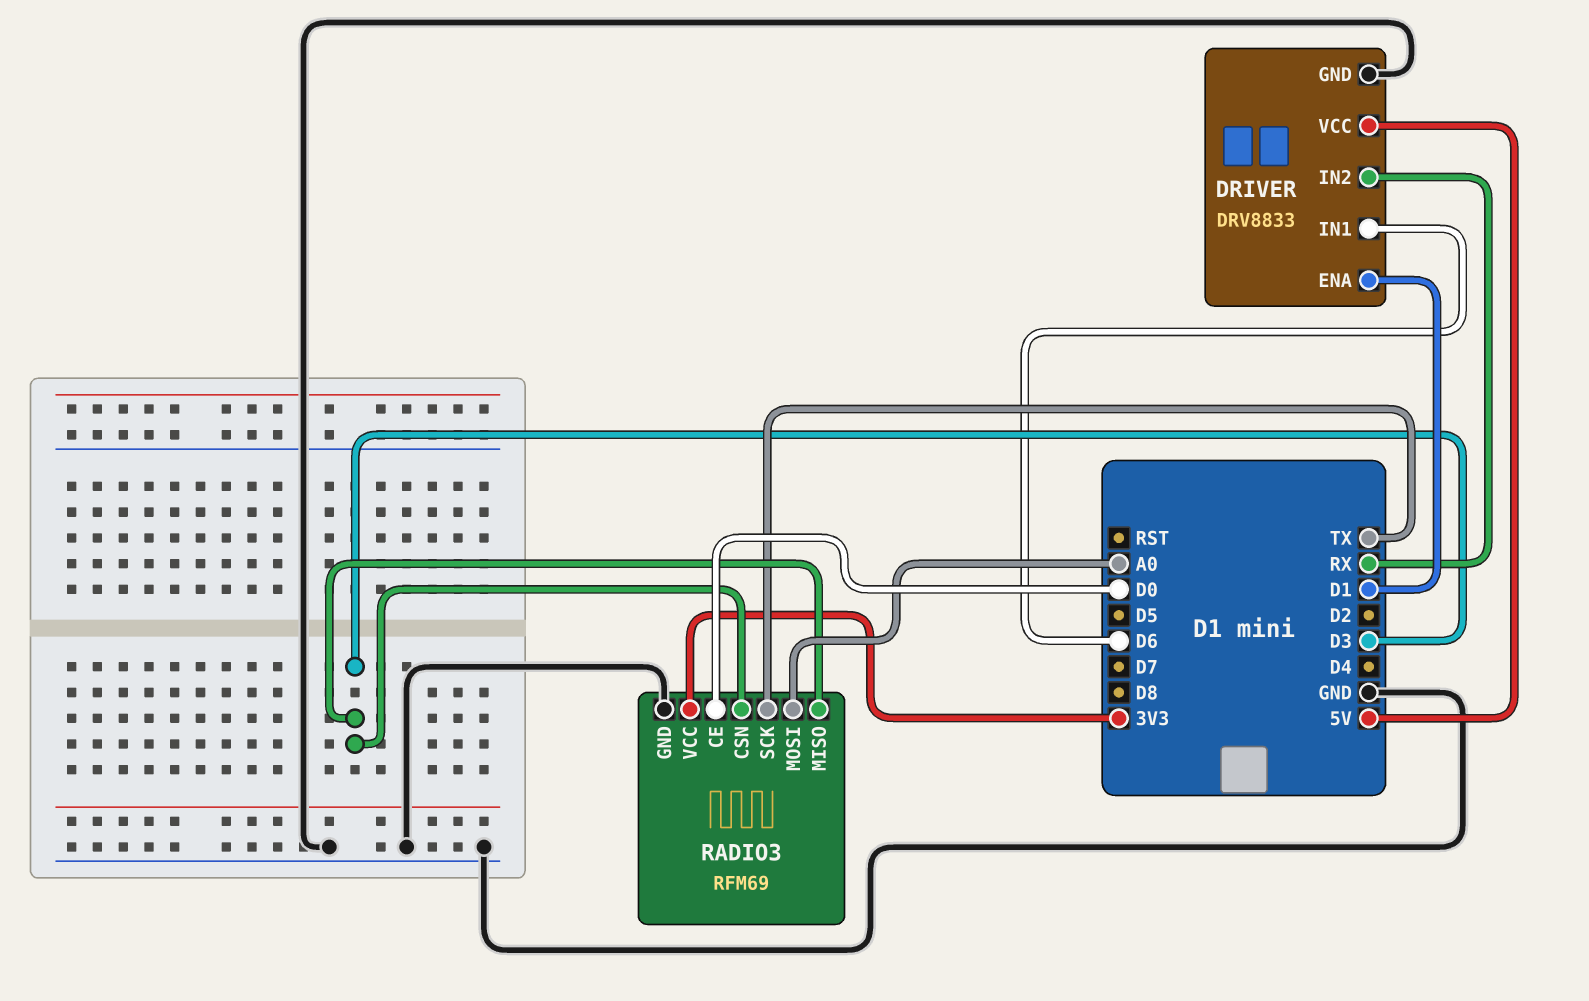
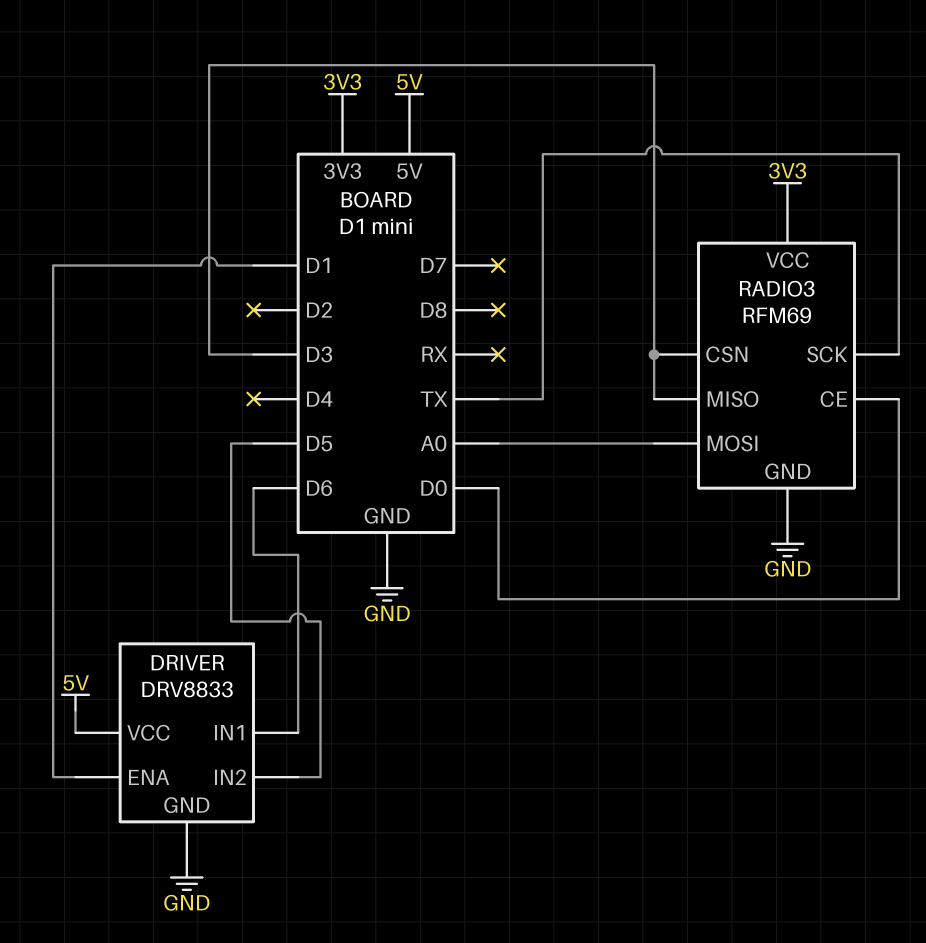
DRIVER pin IN2: RX -> D5

